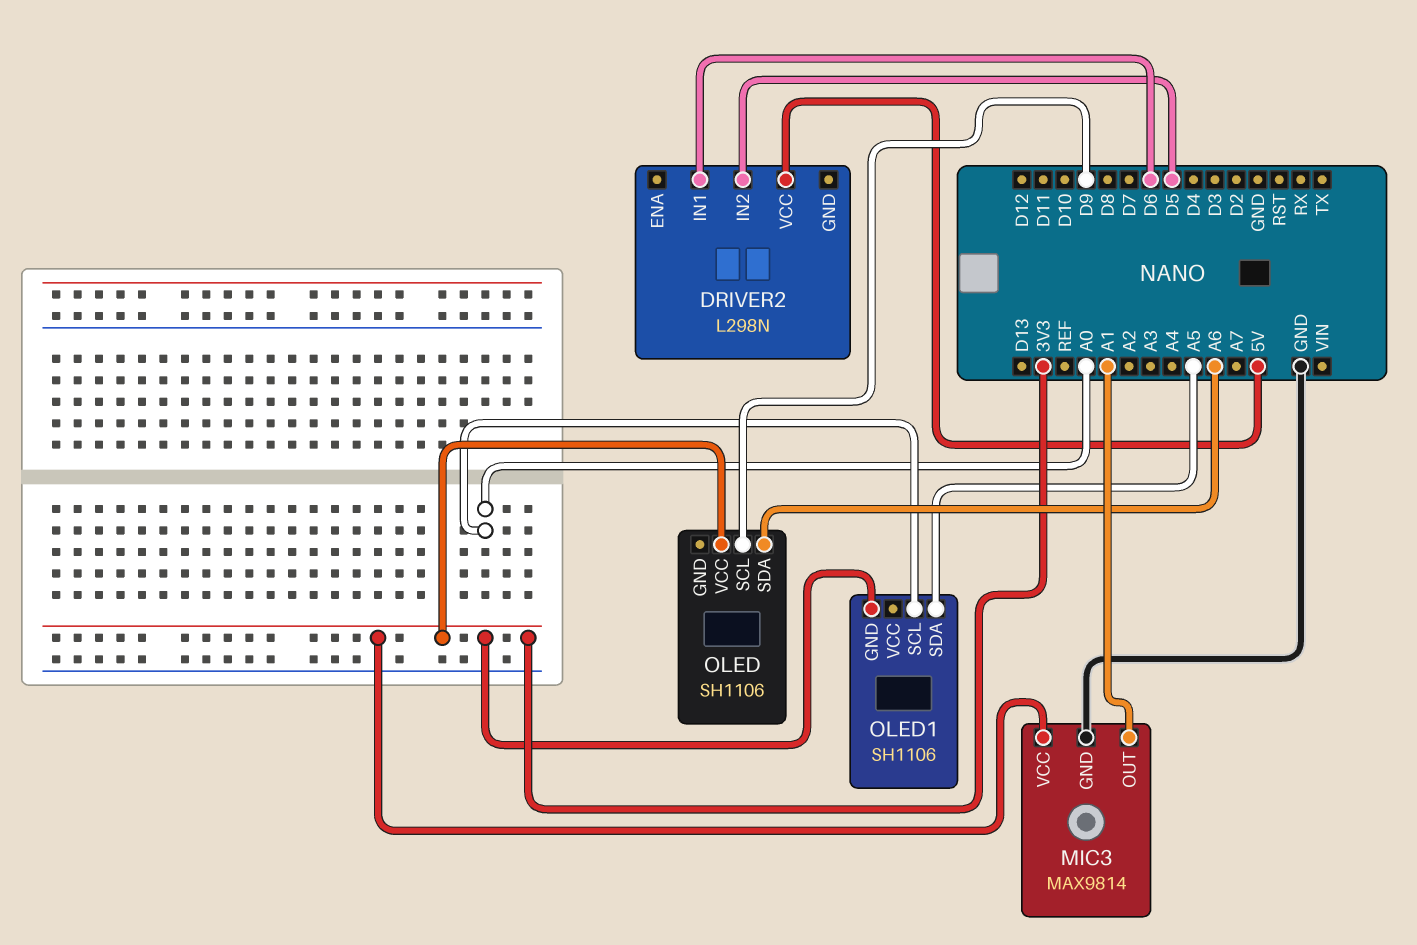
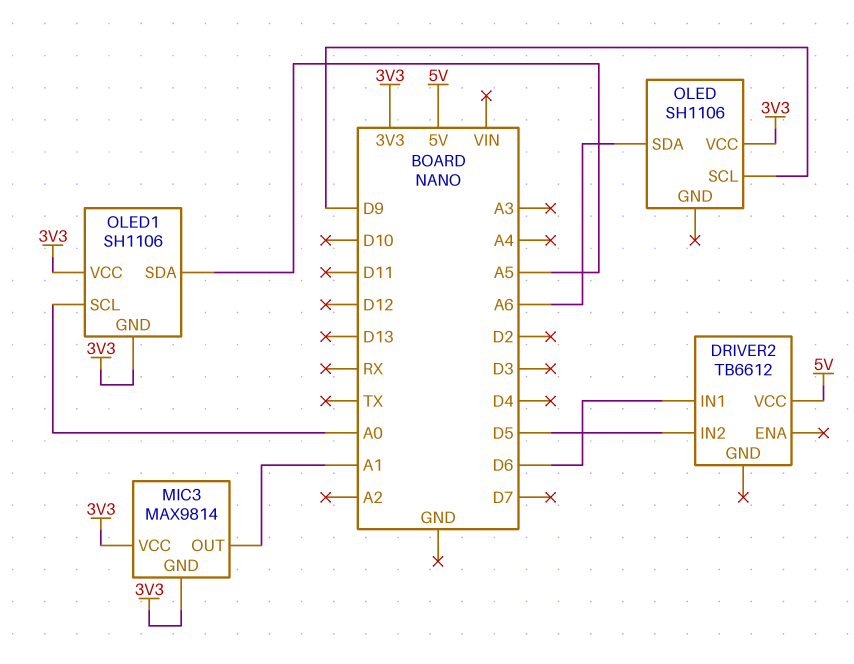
DRIVER2: L298N -> TB6612
MIC3 pin GND: GND -> 3V3
OLED1 pin VCC: none -> 3V3

